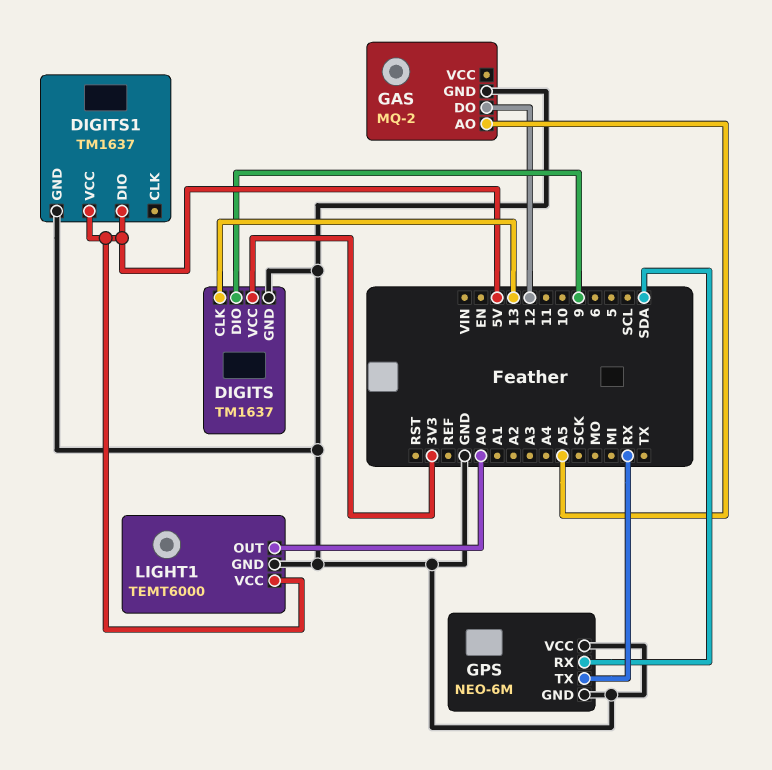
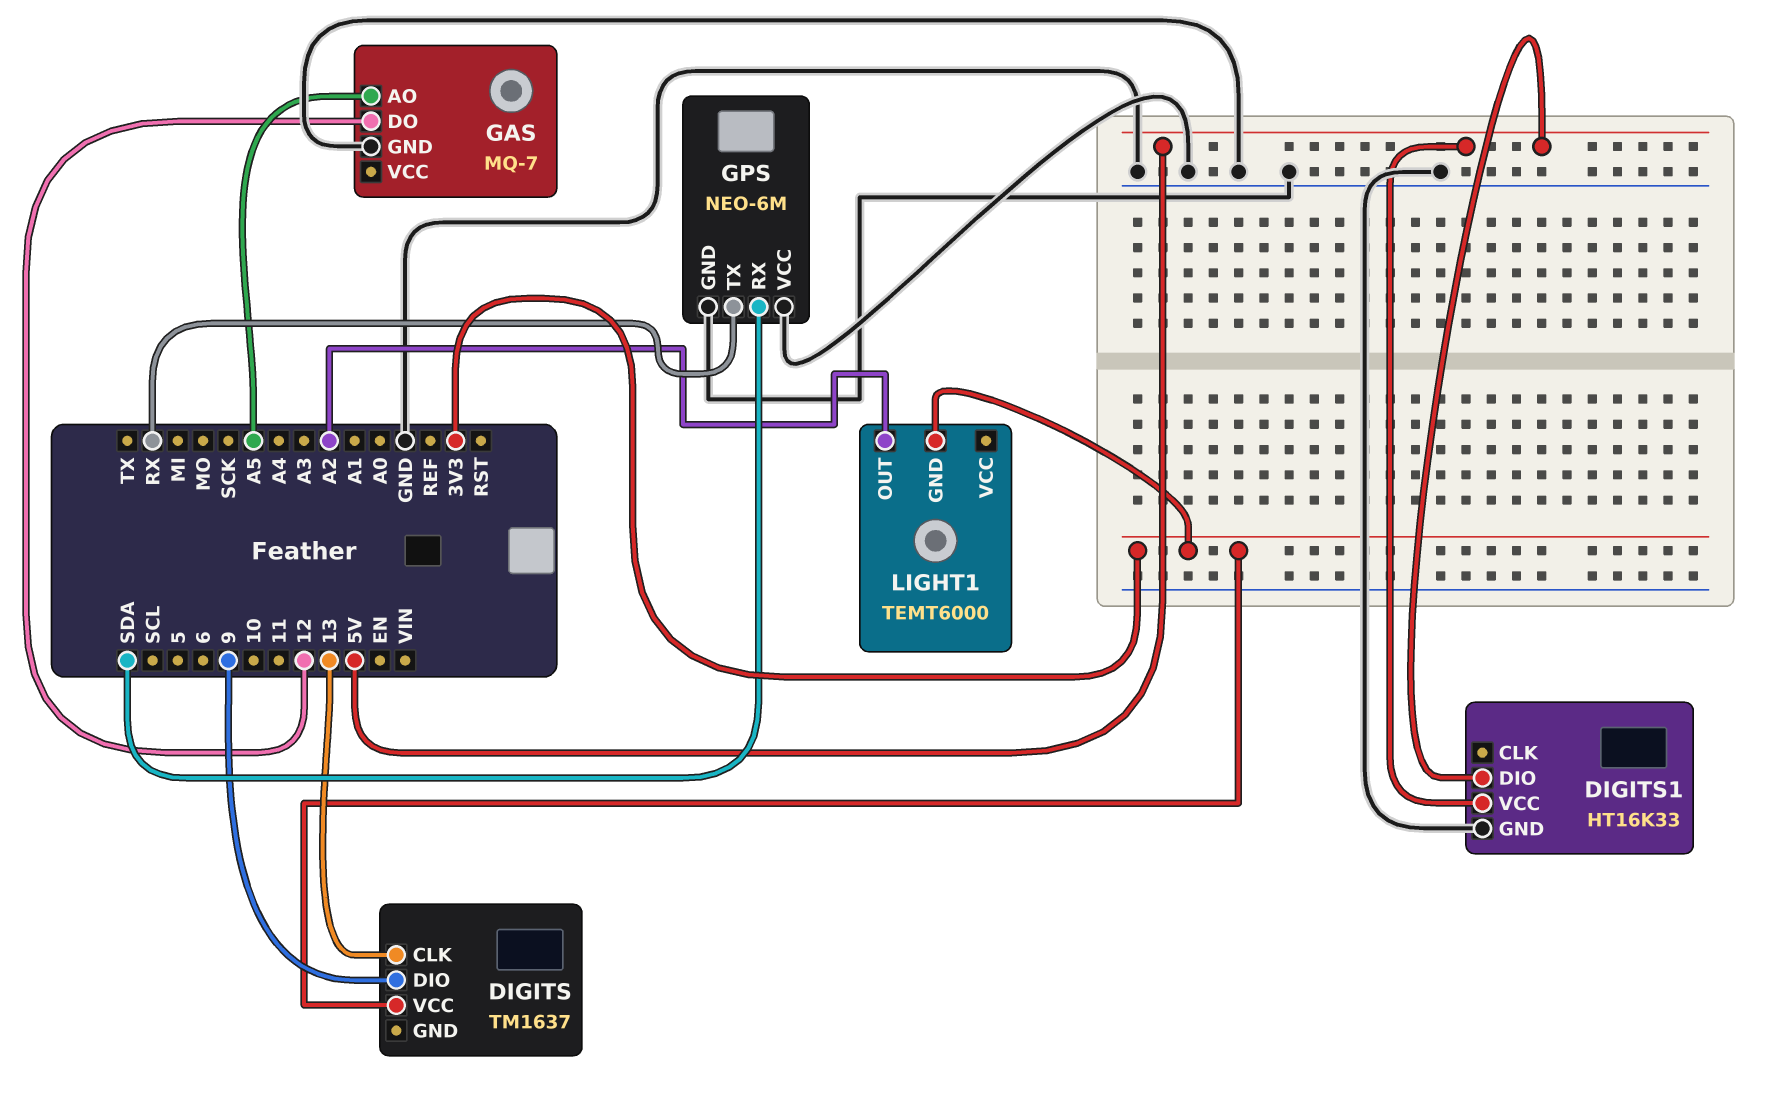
DIGITS pin GND: GND -> none
DIGITS1: TM1637 -> HT16K33
GAS: MQ-2 -> MQ-7
LIGHT1 pin GND: GND -> 3V3
LIGHT1 pin OUT: A0 -> A2
LIGHT1 pin VCC: 5V -> none

